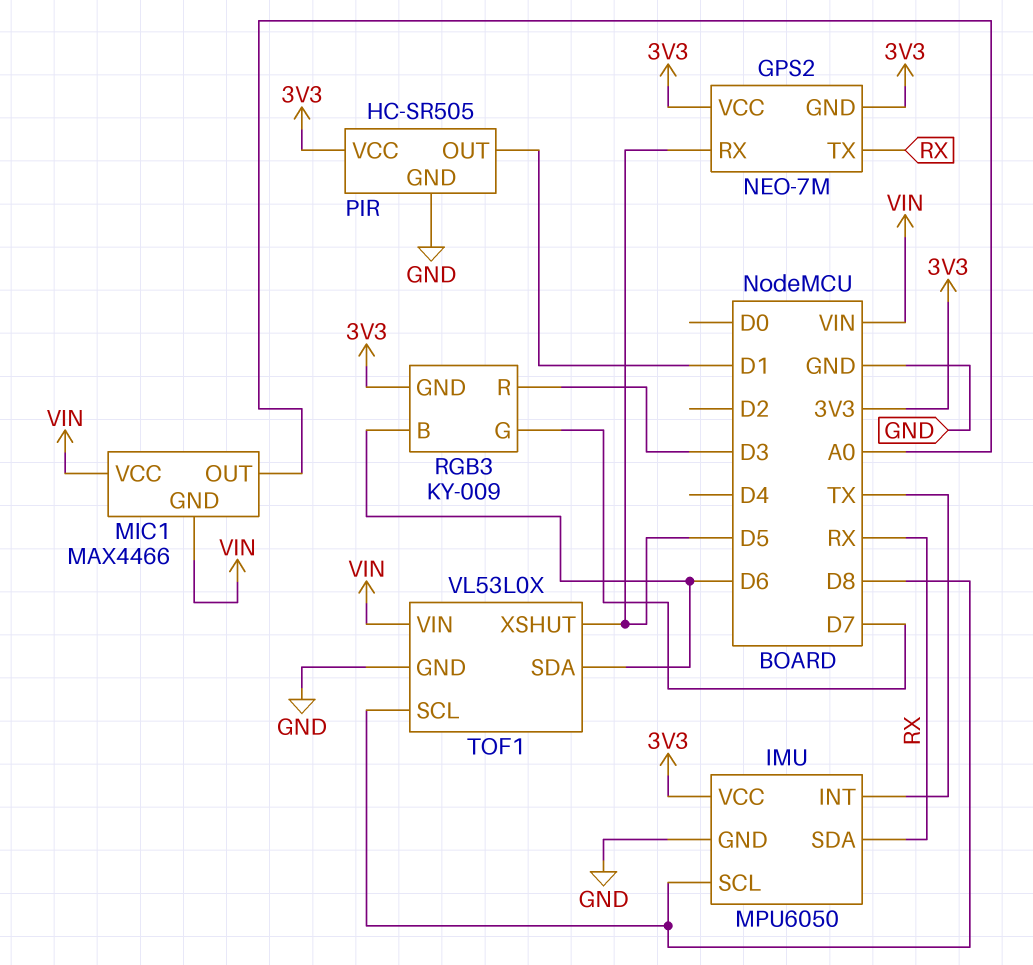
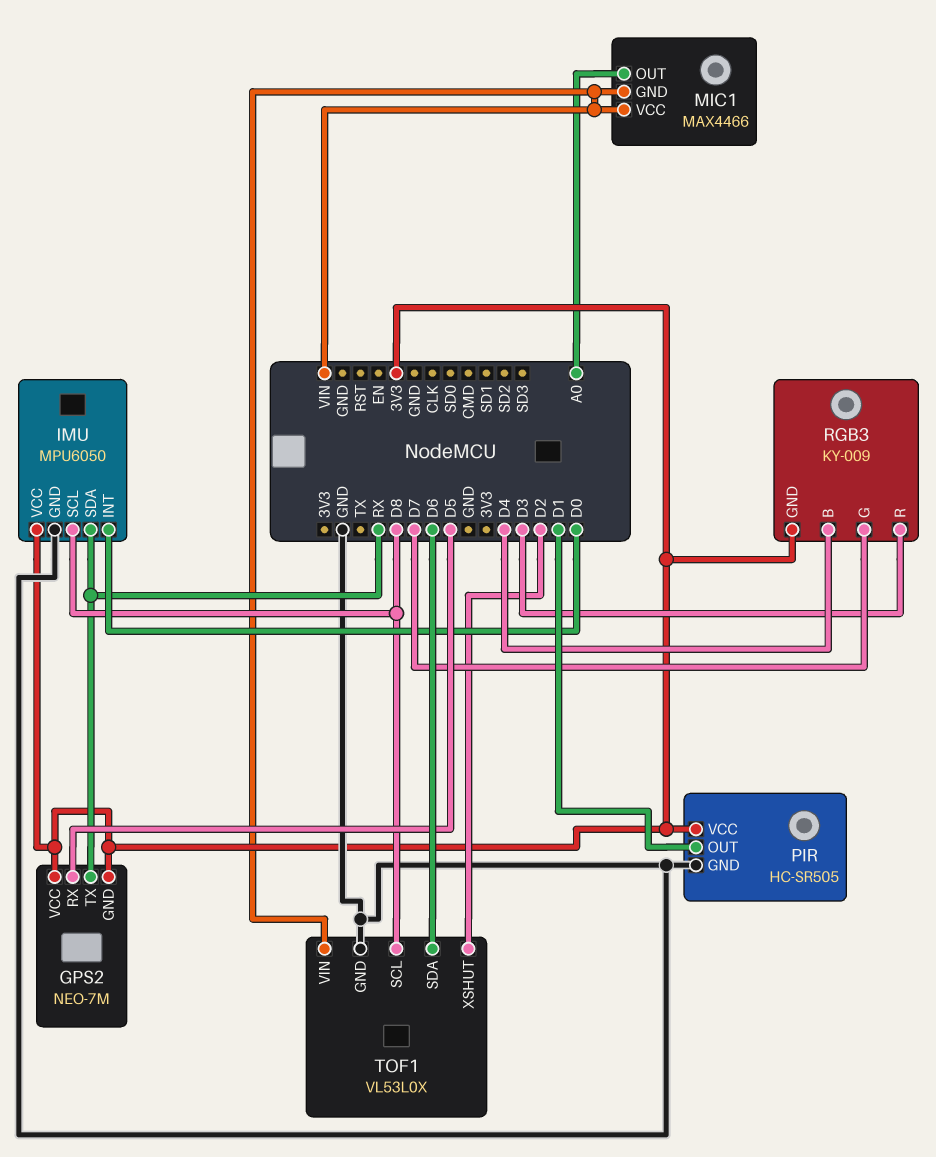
IMU pin INT: TX -> D0
RGB3 pin B: D6 -> D4
TOF1 pin XSHUT: D5 -> D2

